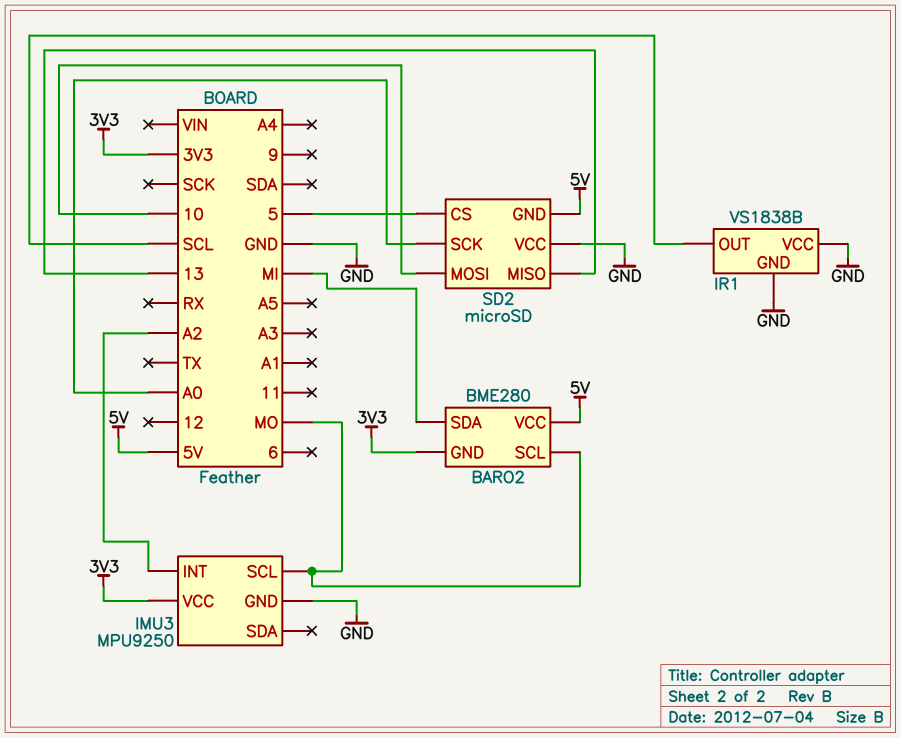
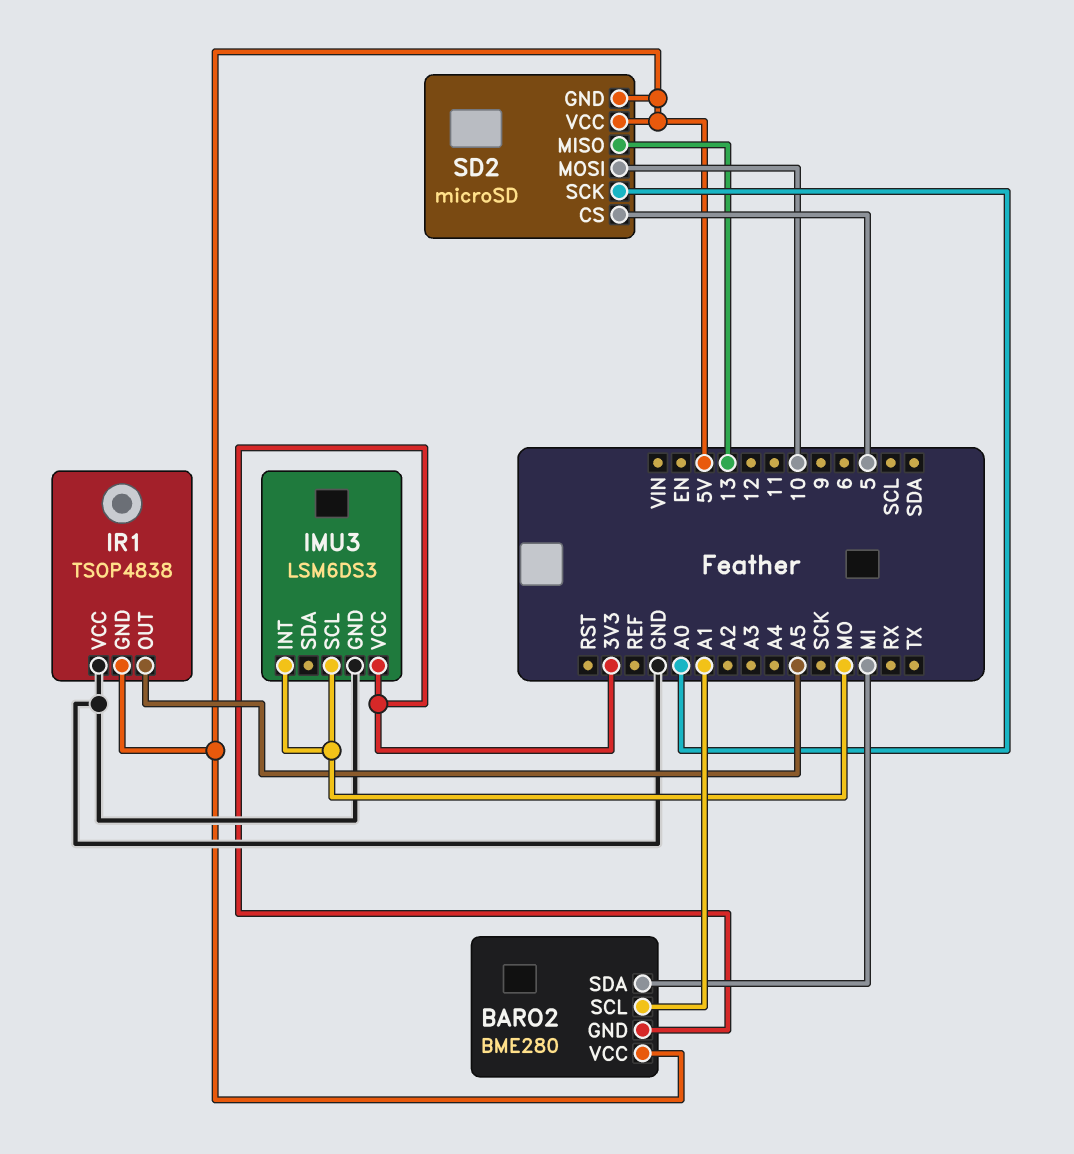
BARO2 pin SCL: MO -> A1
IMU3: MPU9250 -> LSM6DS3
IMU3 pin INT: A2 -> MO
IR1: VS1838B -> TSOP4838
IR1 pin GND: GND -> 5V
IR1 pin OUT: SCL -> A5
SD2 pin VCC: GND -> 5V

